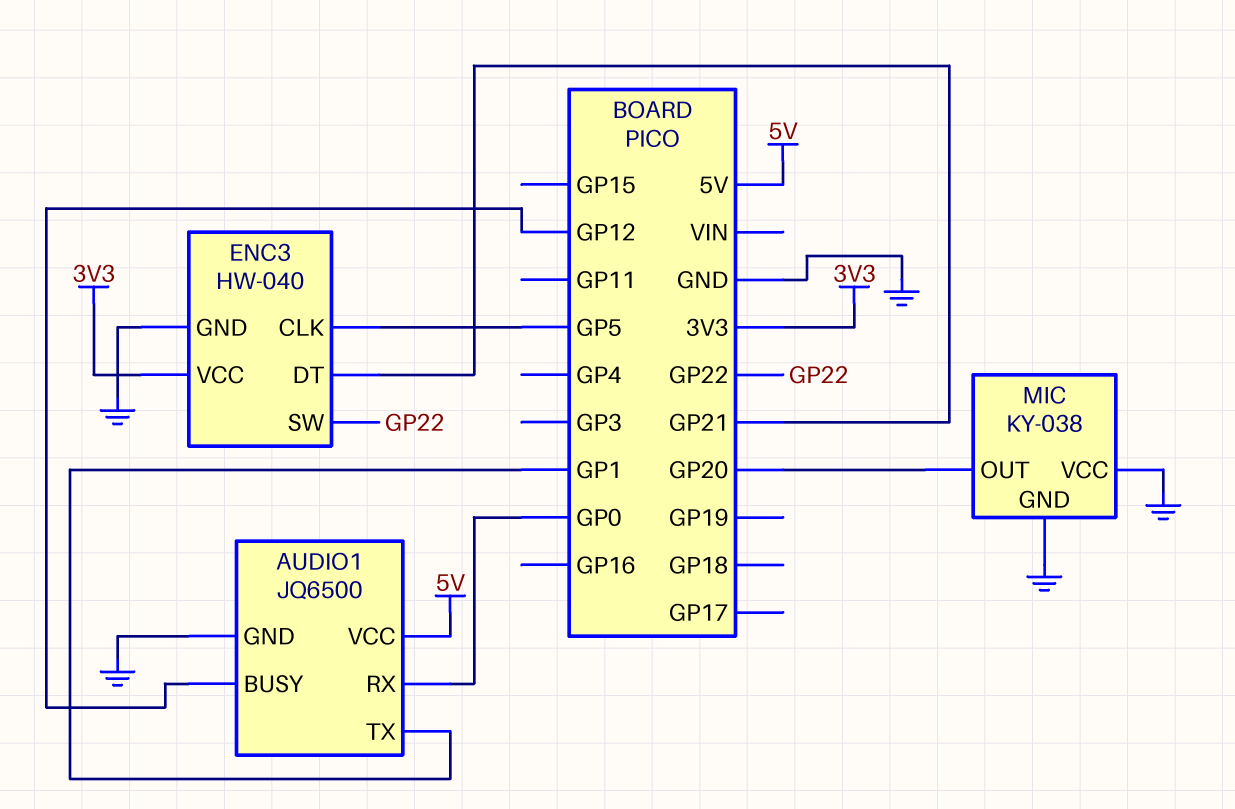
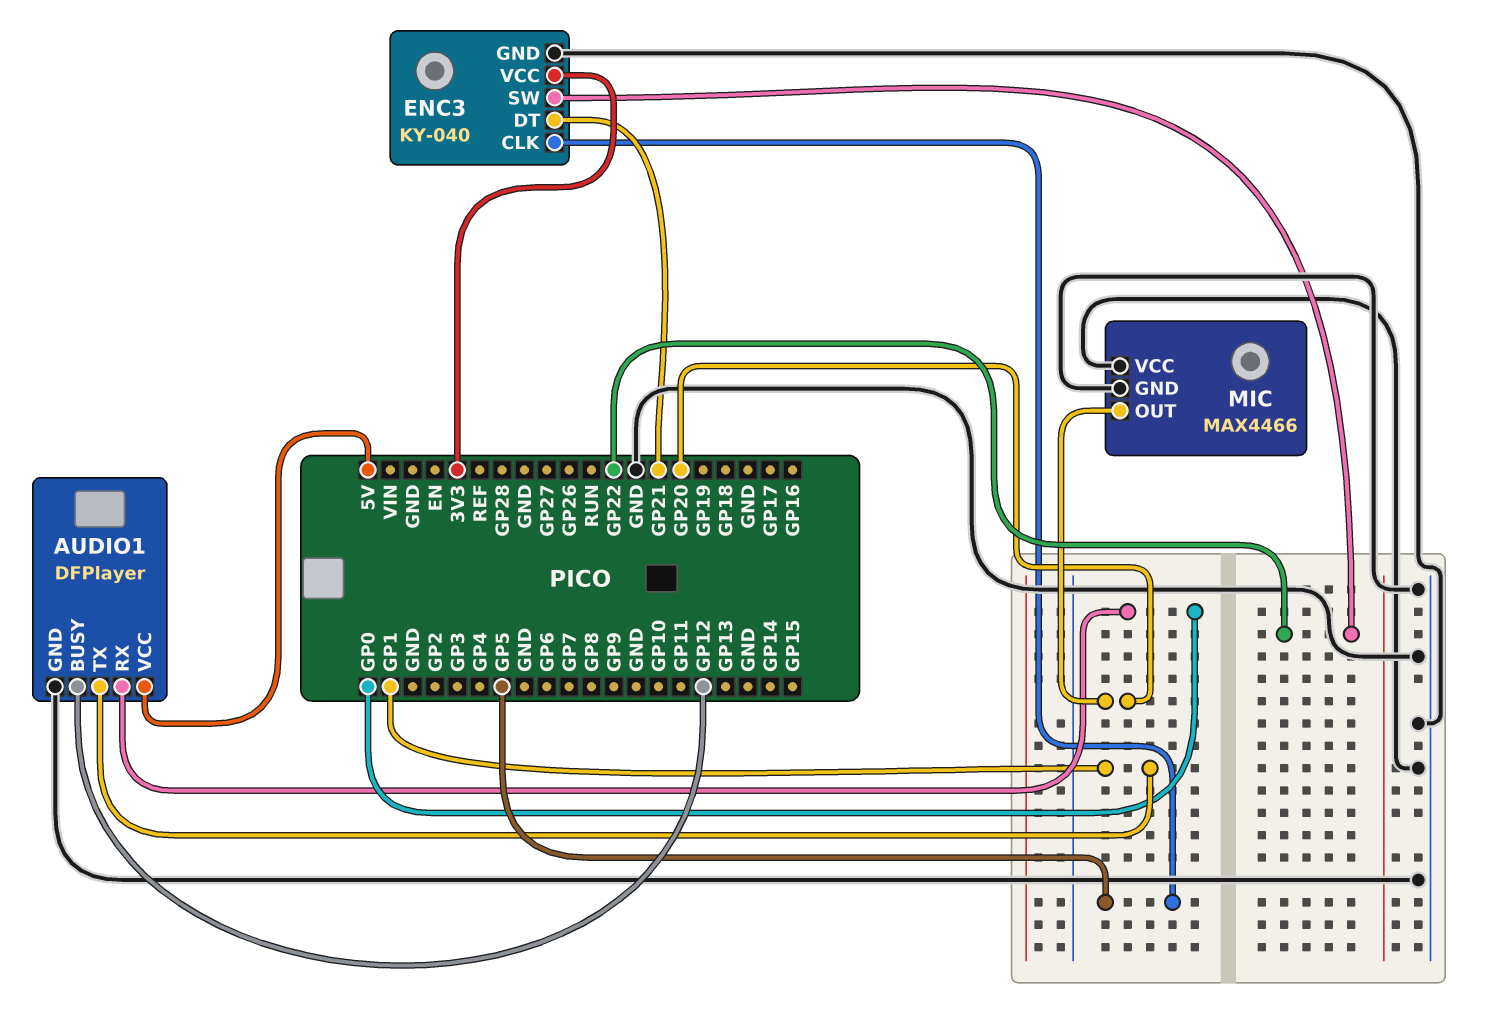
AUDIO1: JQ6500 -> DFPlayer
ENC3: HW-040 -> KY-040
MIC: KY-038 -> MAX4466

